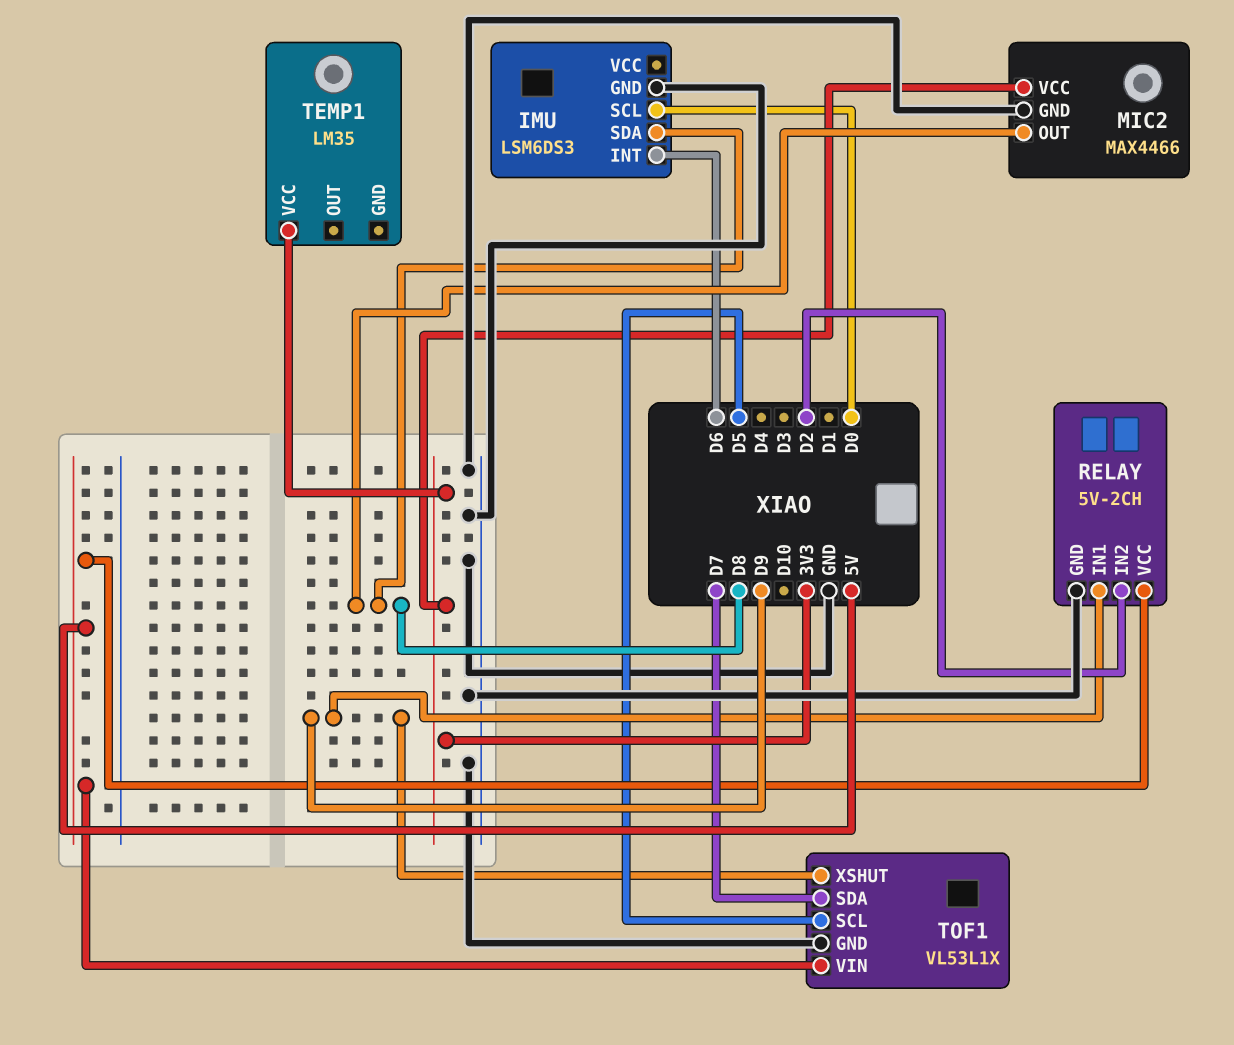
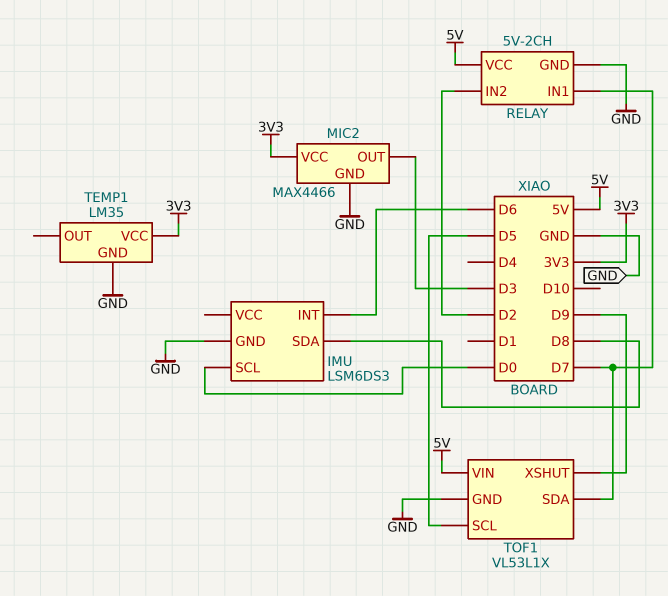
MIC2 pin OUT: D8 -> D3
RELAY pin IN1: D9 -> D7
TEMP1 pin GND: none -> GND

